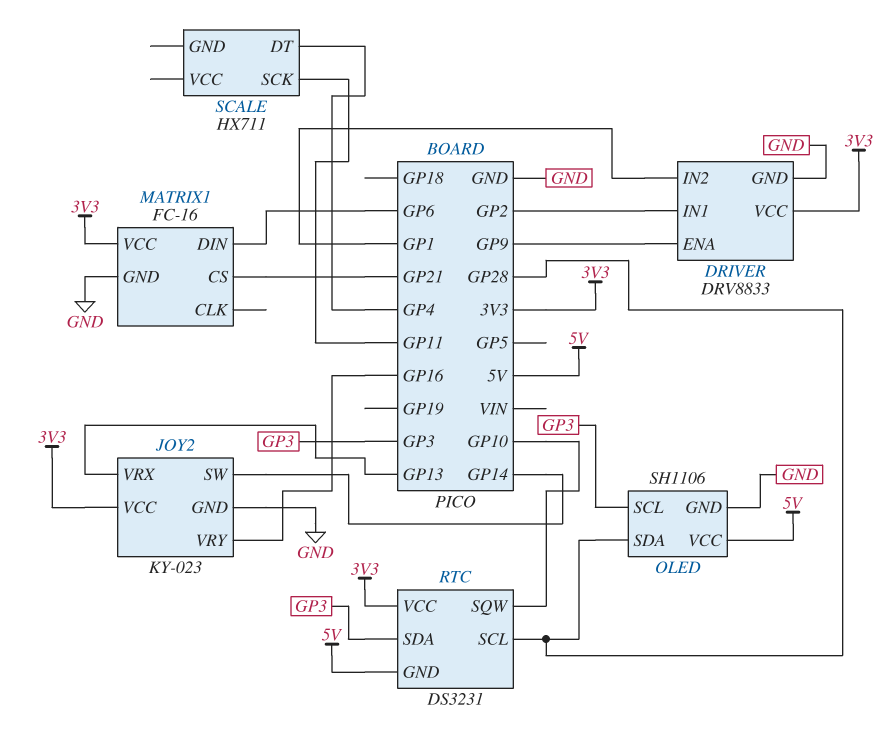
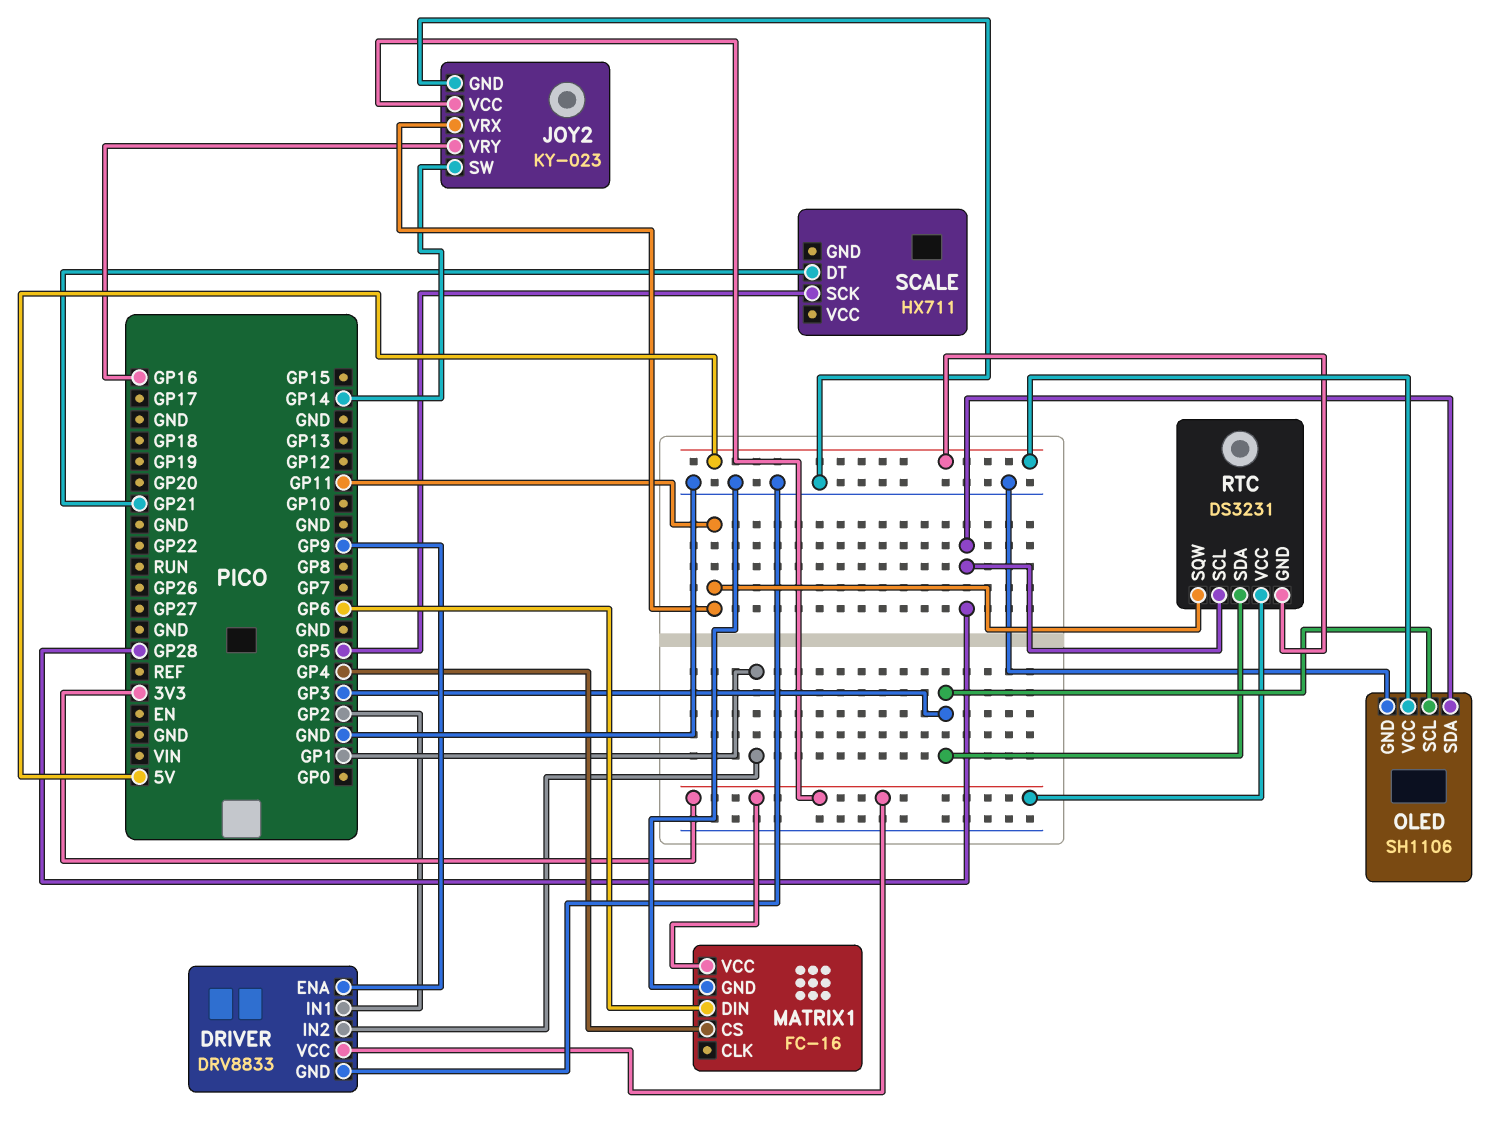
JOY2 pin VRX: GP13 -> GP11
MATRIX1 pin CS: GP21 -> GP4
RTC pin SQW: GP10 -> GP11
SCALE pin DT: GP4 -> GP21
SCALE pin SCK: GP11 -> GP5

